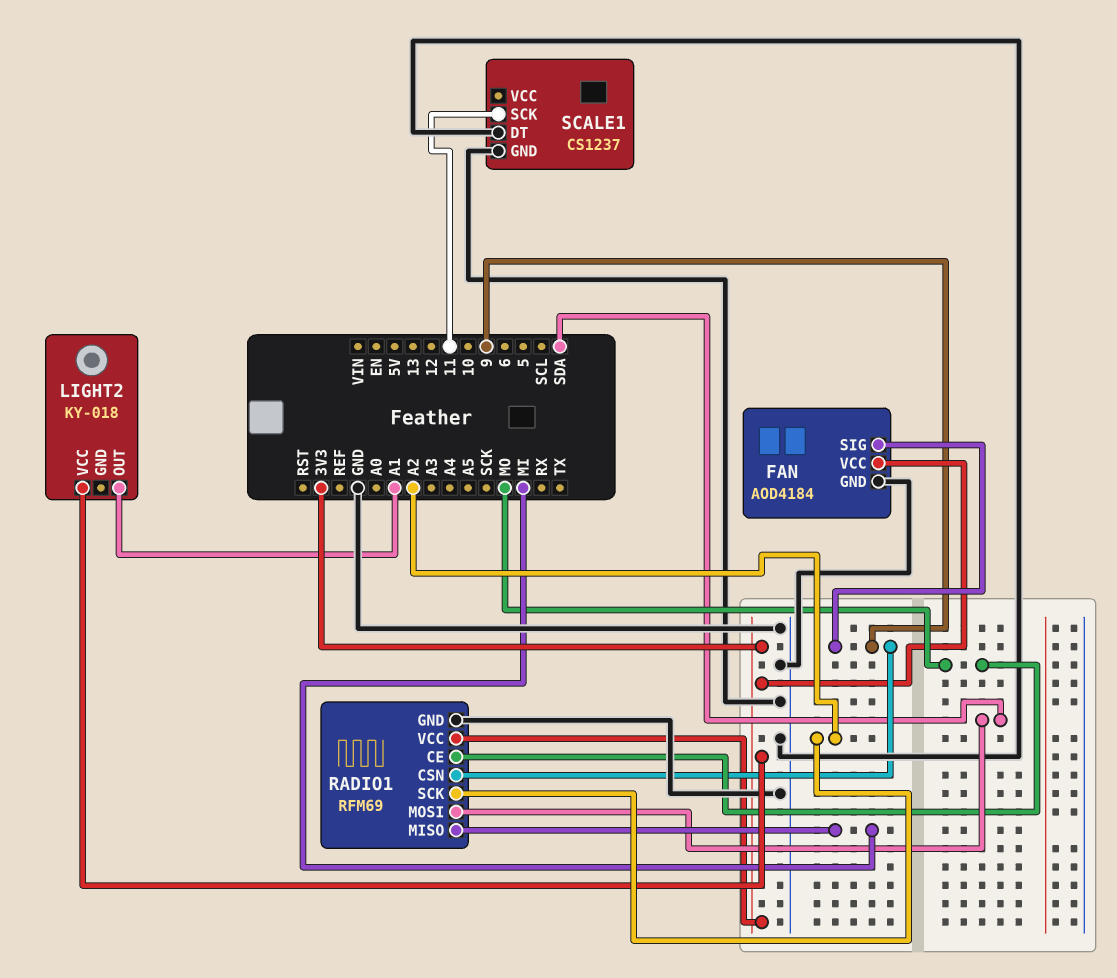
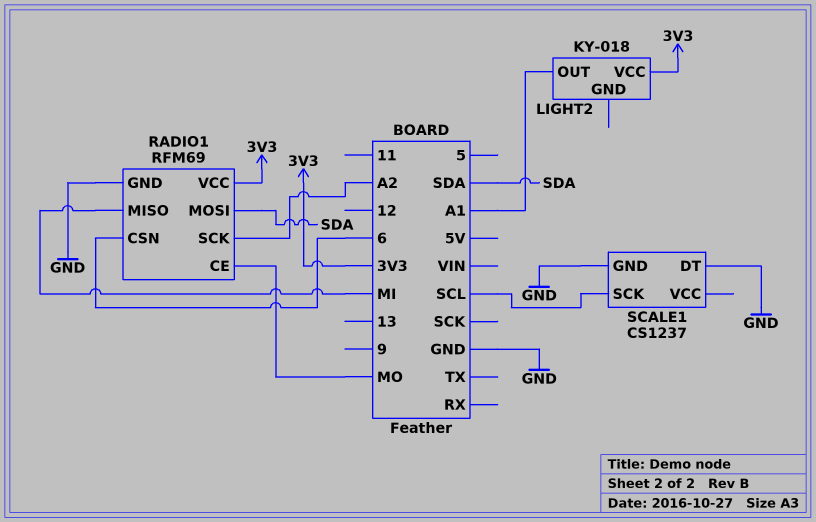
FAN: AOD4184 -> none
FAN pin GND: GND -> none
FAN pin SIG: 9 -> none
FAN pin VCC: 3V3 -> none
RADIO1 pin CSN: 9 -> 6
SCALE1 pin SCK: 11 -> SCL

